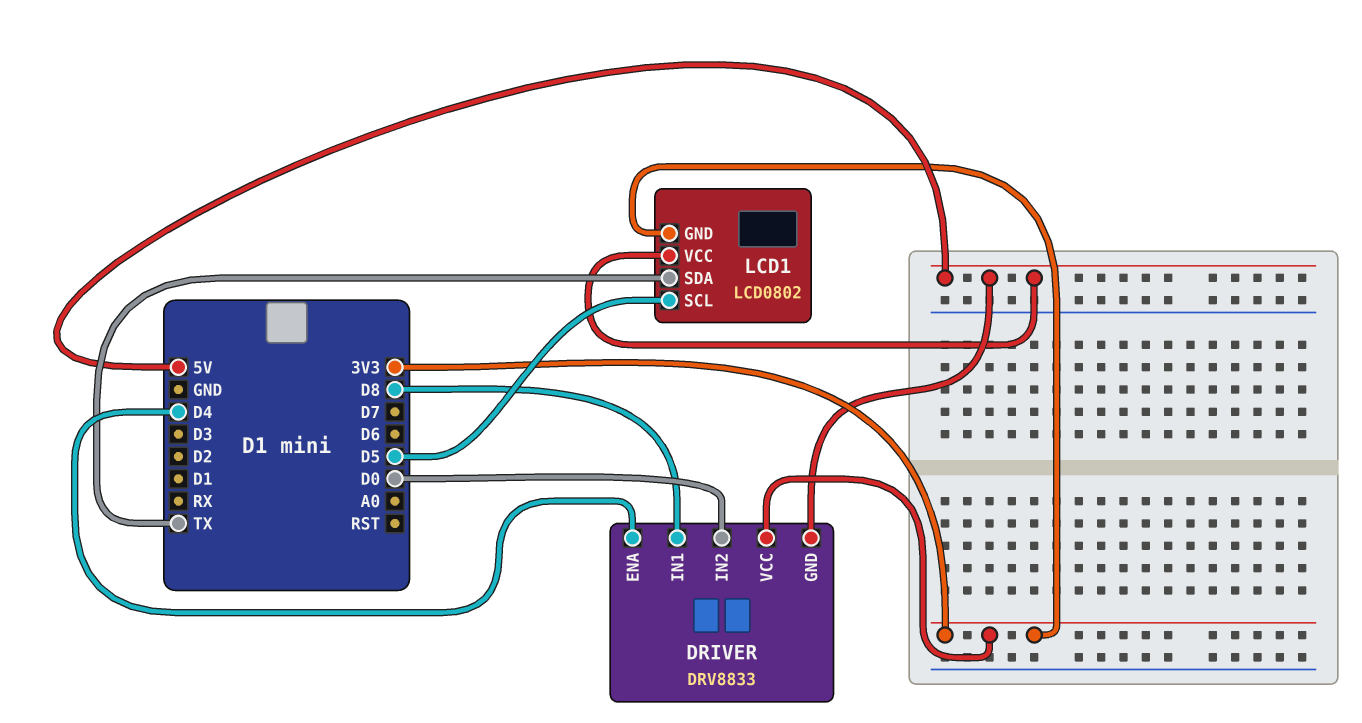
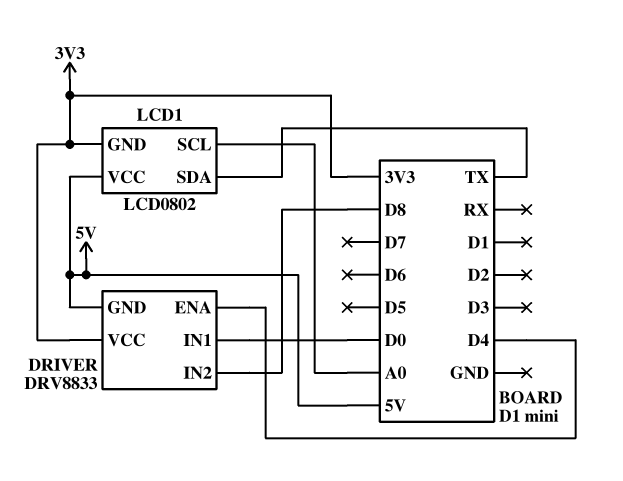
DRIVER pin IN1: D8 -> D0
DRIVER pin IN2: D0 -> D8
LCD1 pin SCL: D5 -> A0

